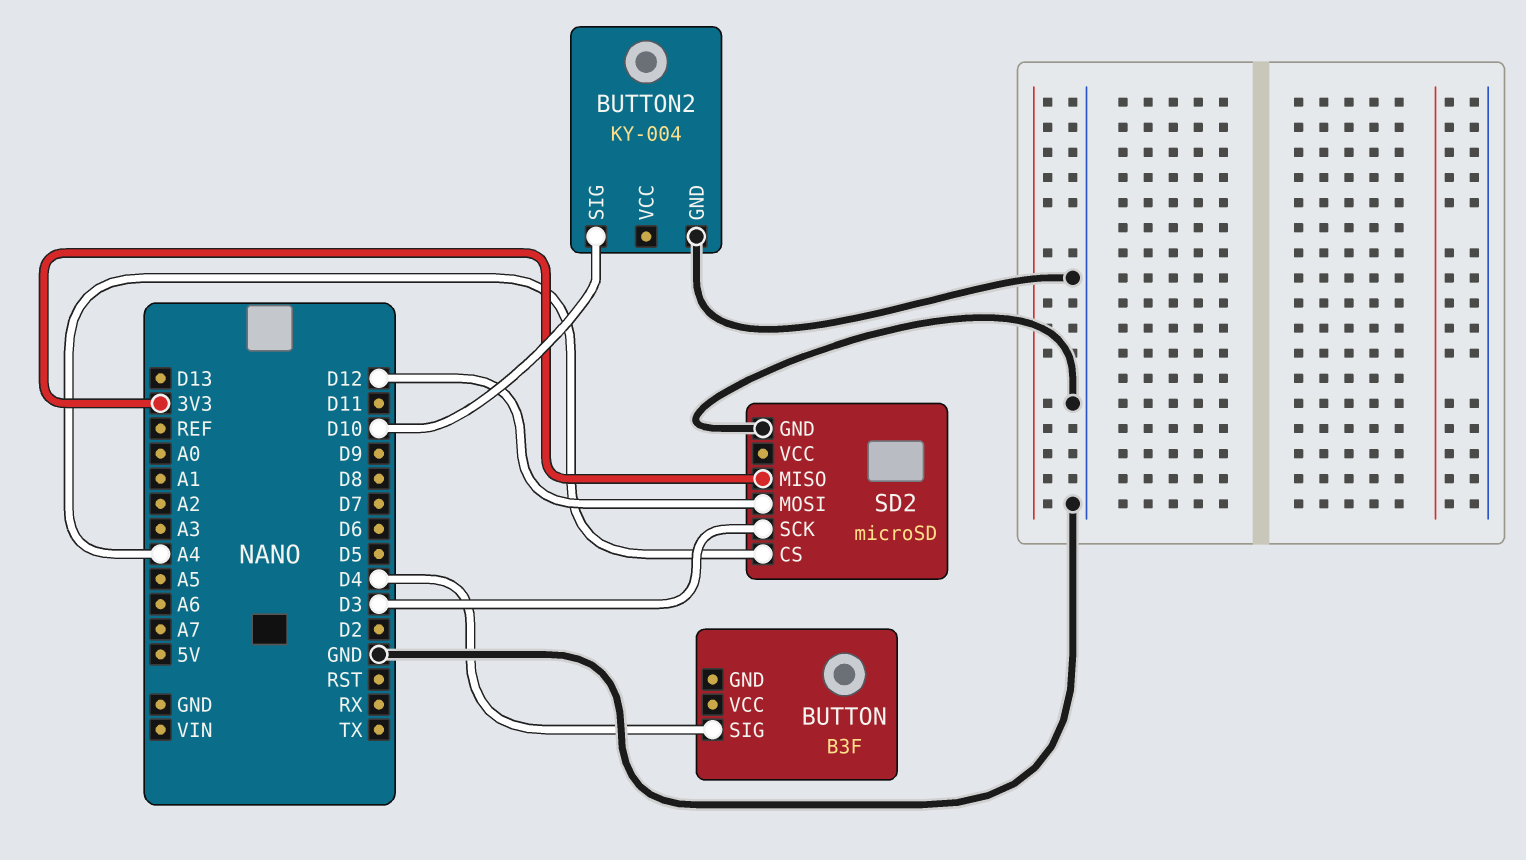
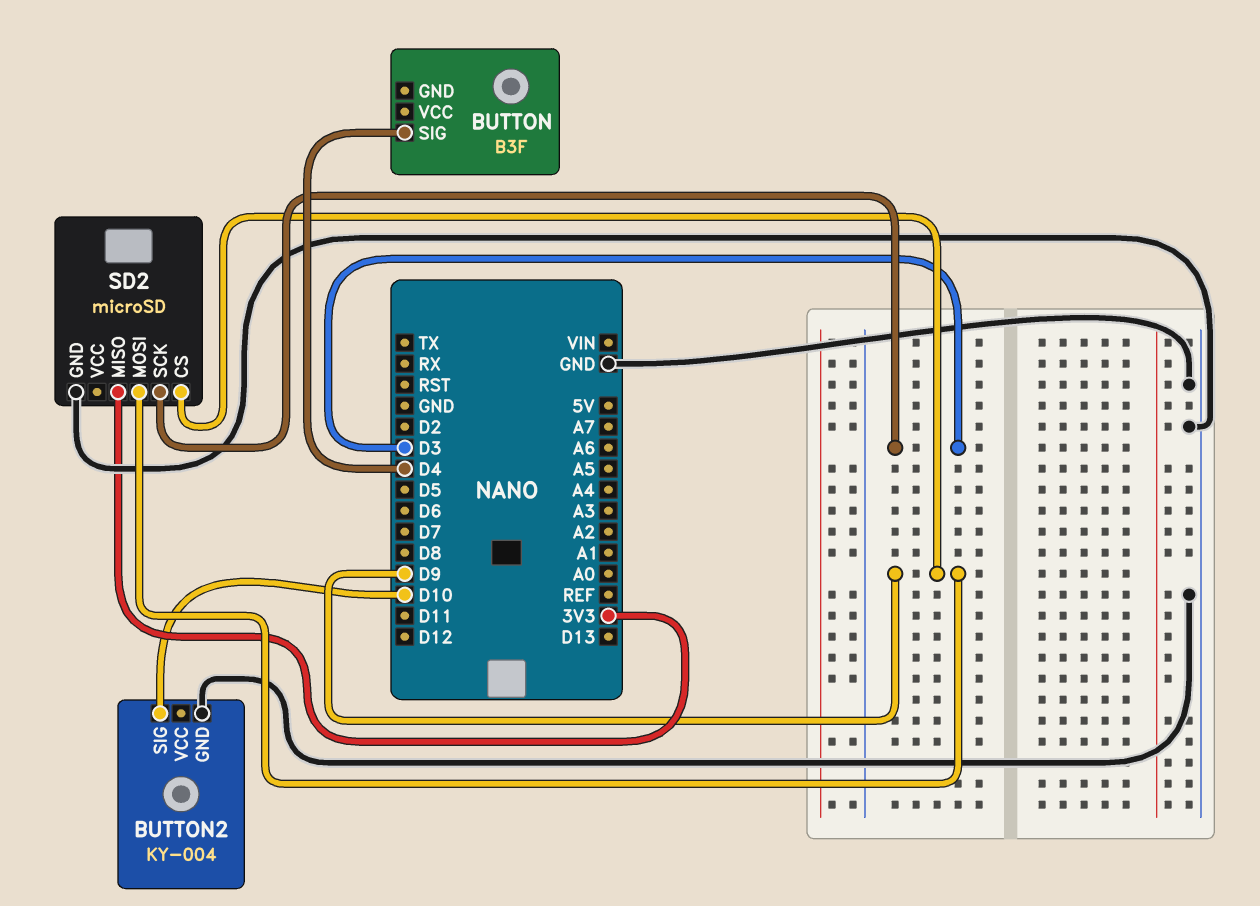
SD2 pin CS: A4 -> D9
SD2 pin MOSI: D12 -> D9

